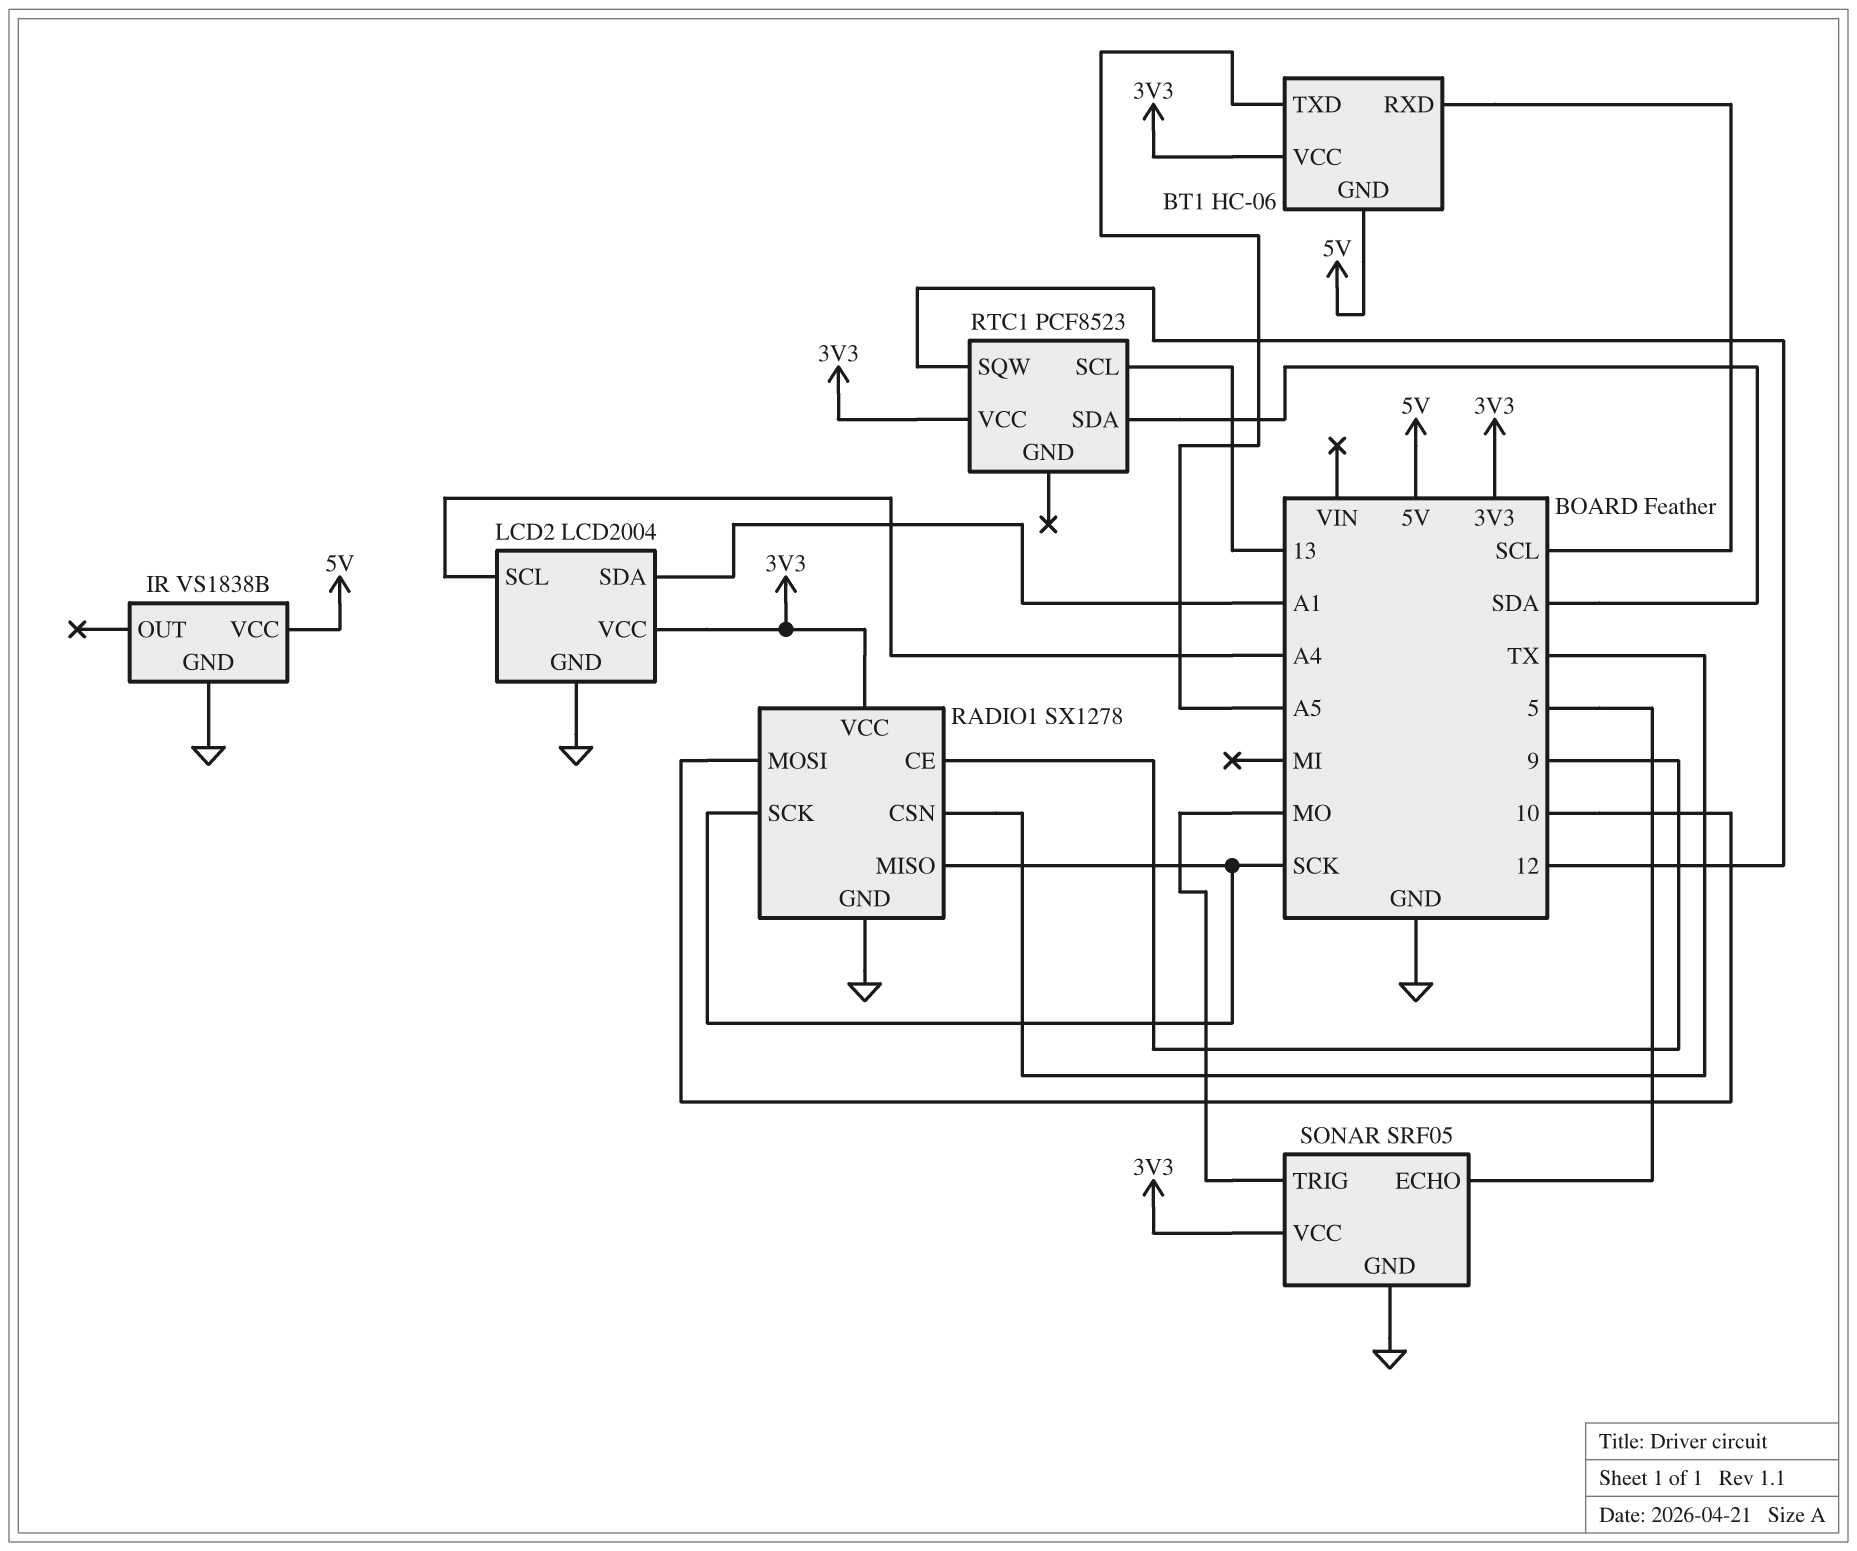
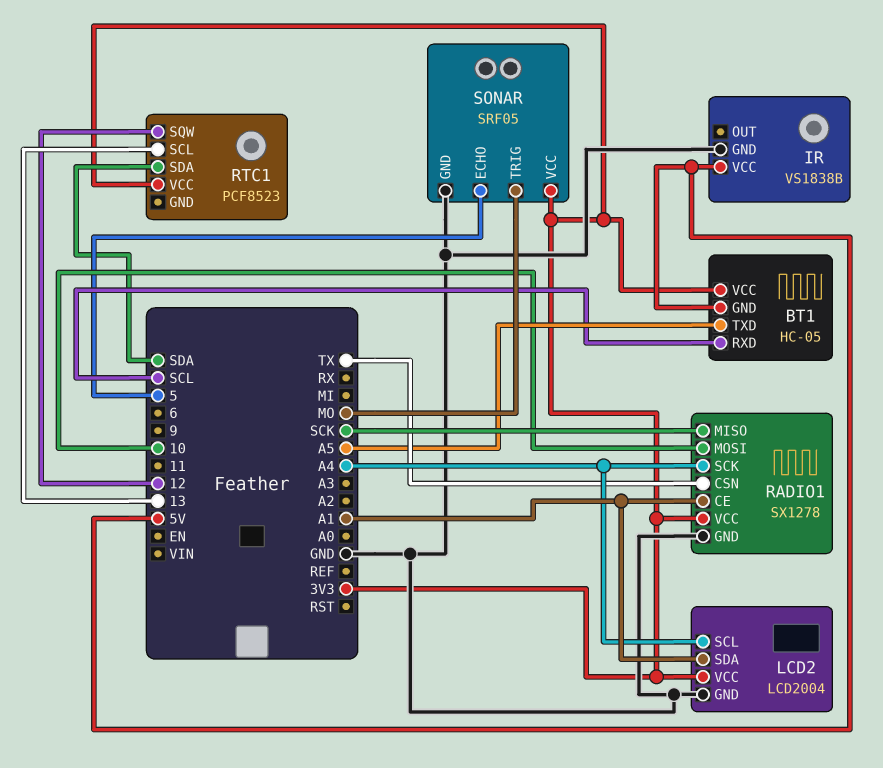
BT1: HC-06 -> HC-05
RADIO1 pin CE: 9 -> A1
RADIO1 pin SCK: SCK -> A4

